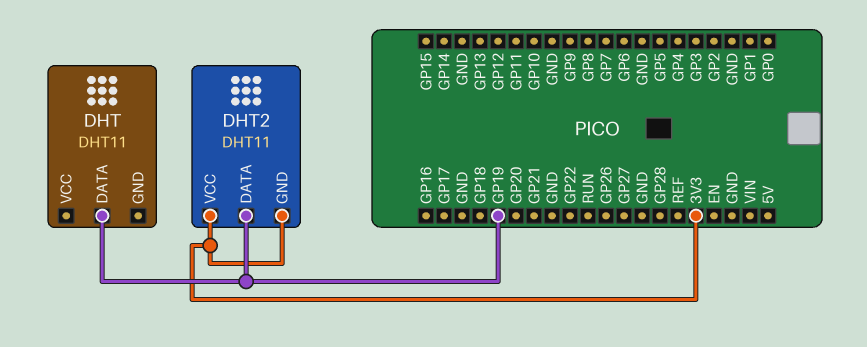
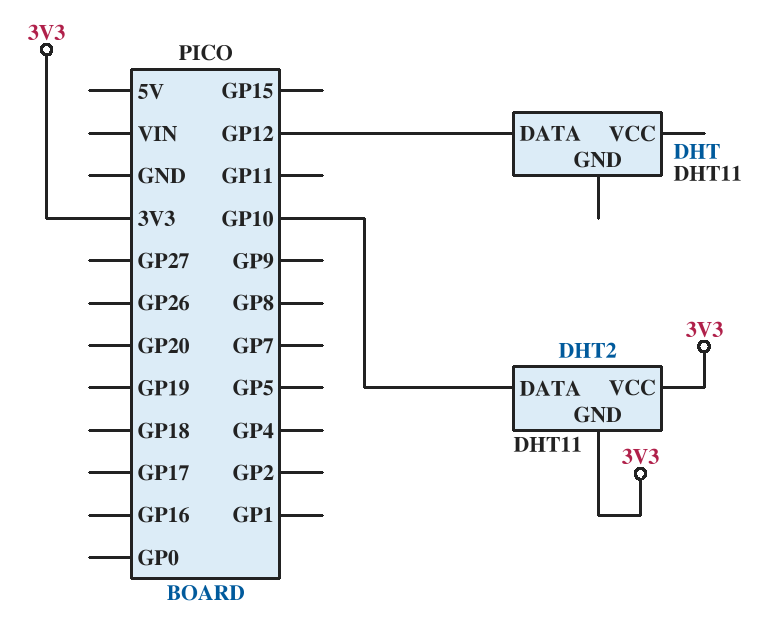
DHT pin DATA: GP19 -> GP12
DHT2 pin DATA: GP19 -> GP10

